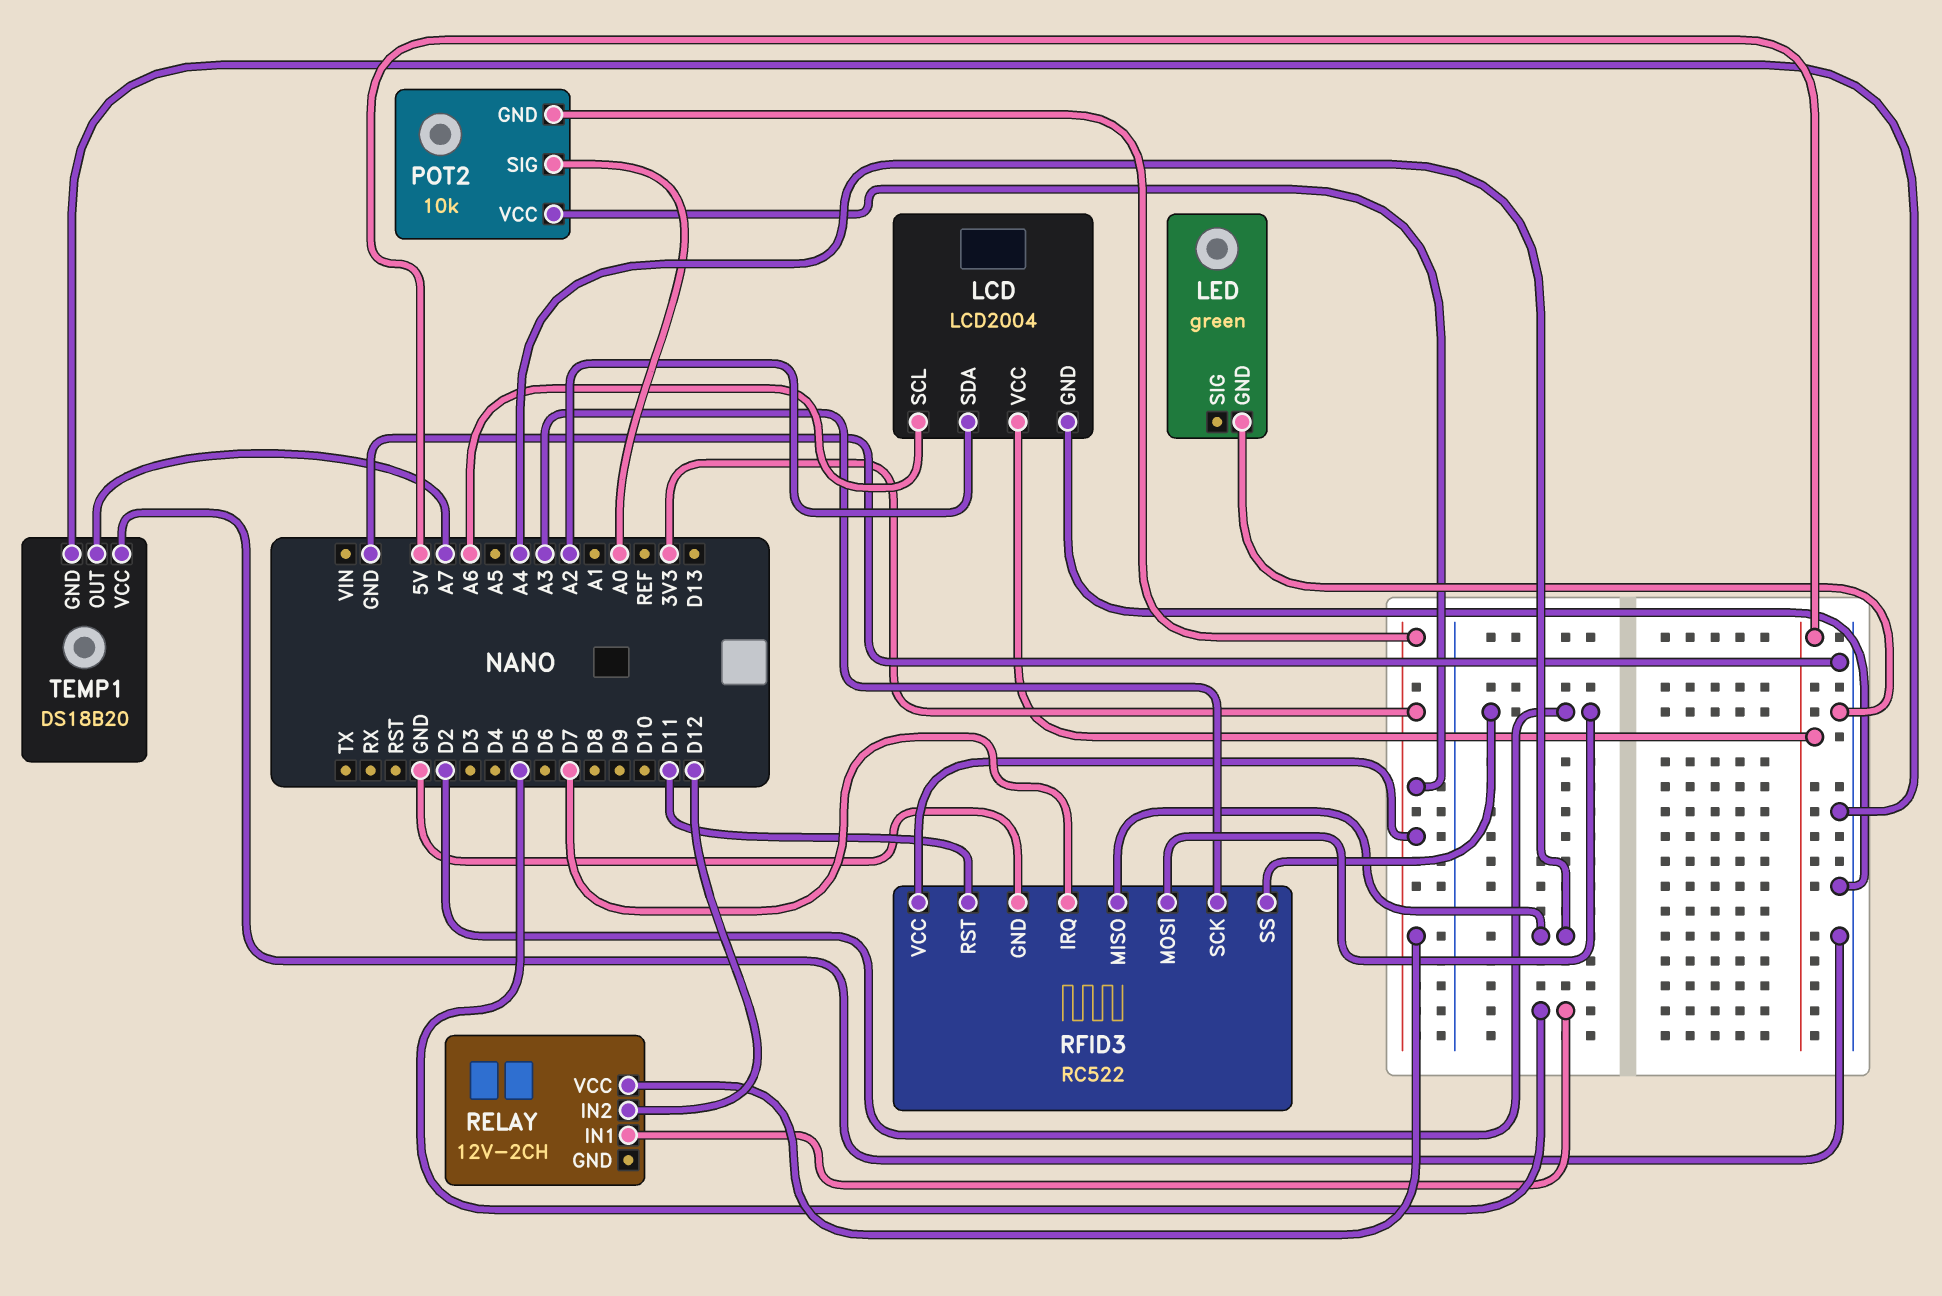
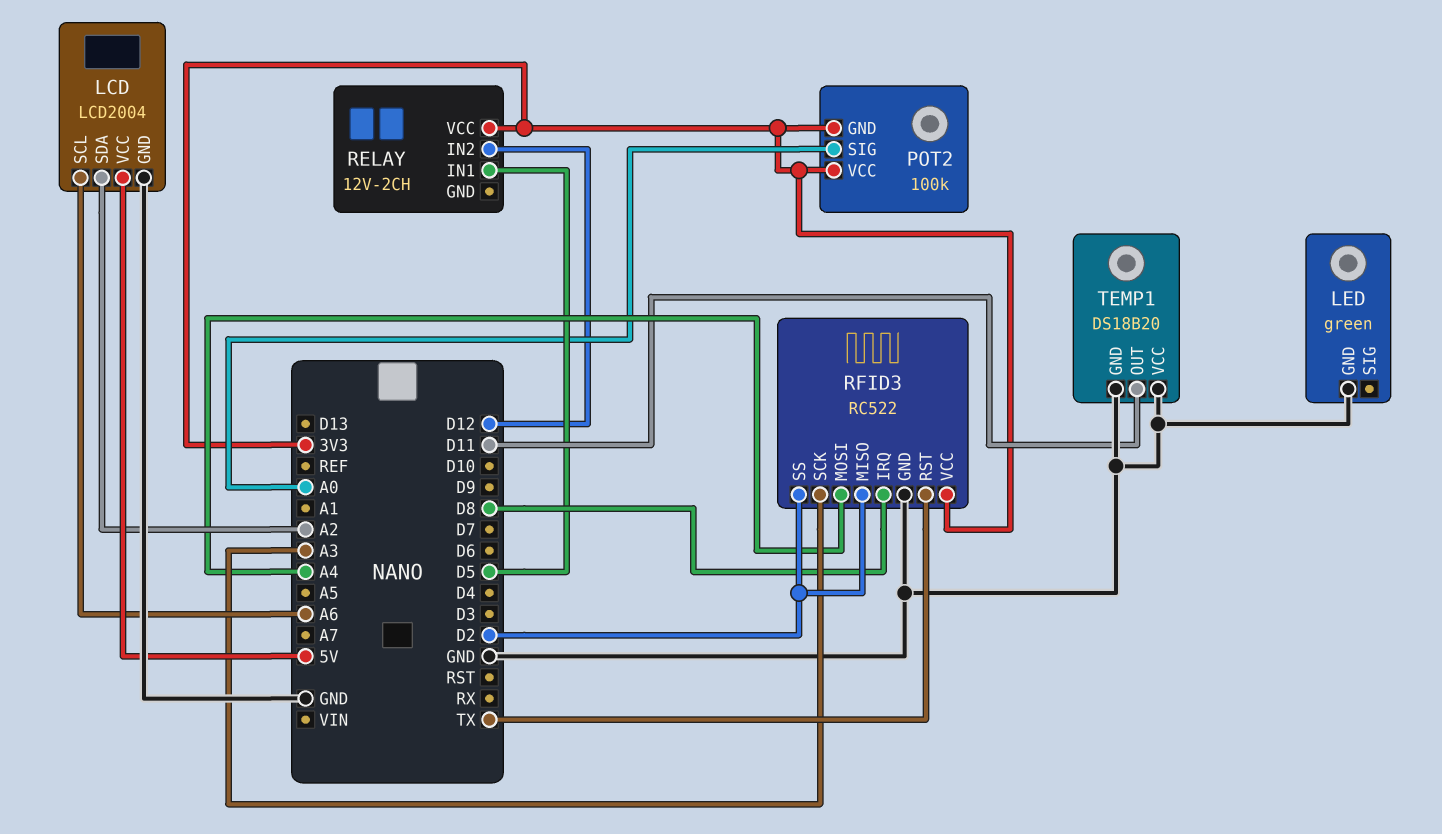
POT2: 10k -> 100k
RFID3 pin IRQ: D7 -> D8
RFID3 pin MISO: A4 -> D2
RFID3 pin MOSI: D2 -> A4
RFID3 pin RST: D11 -> TX
TEMP1 pin OUT: A7 -> D11

